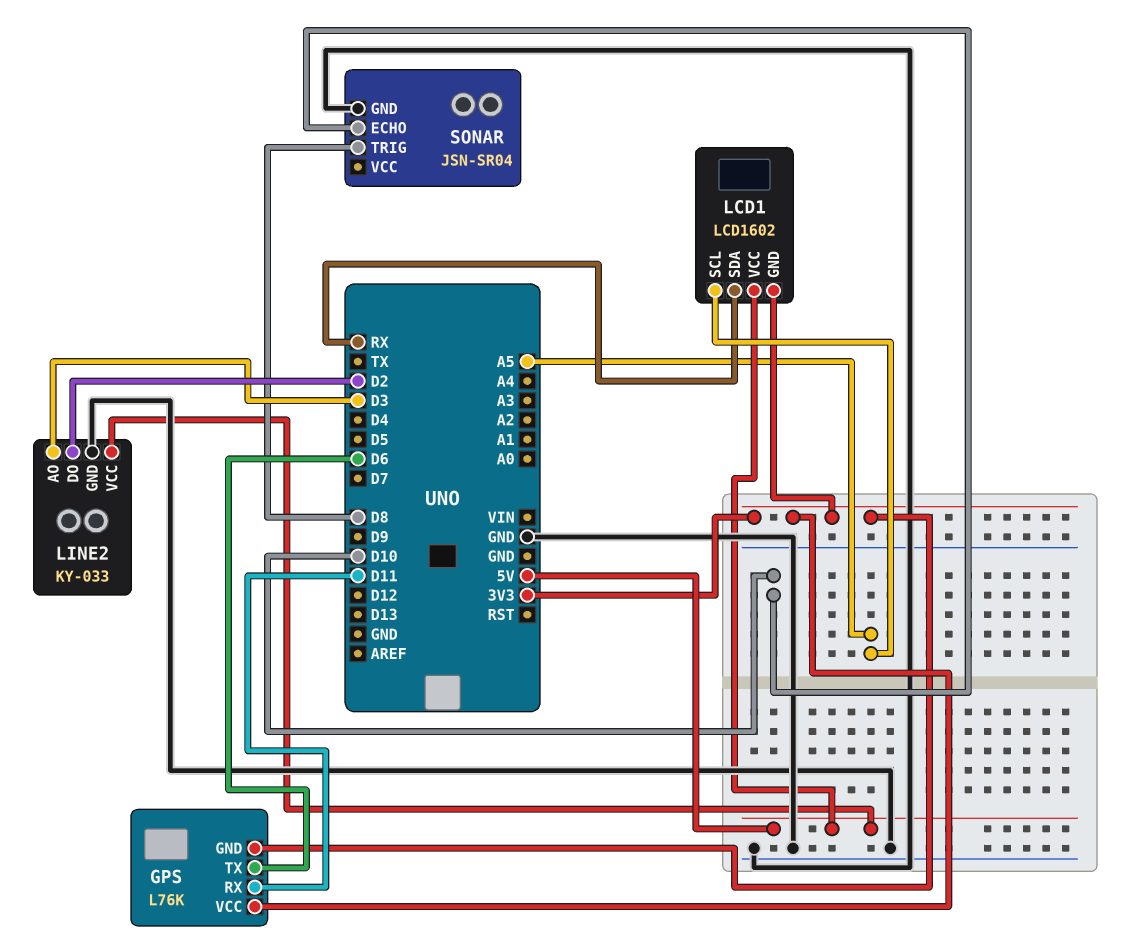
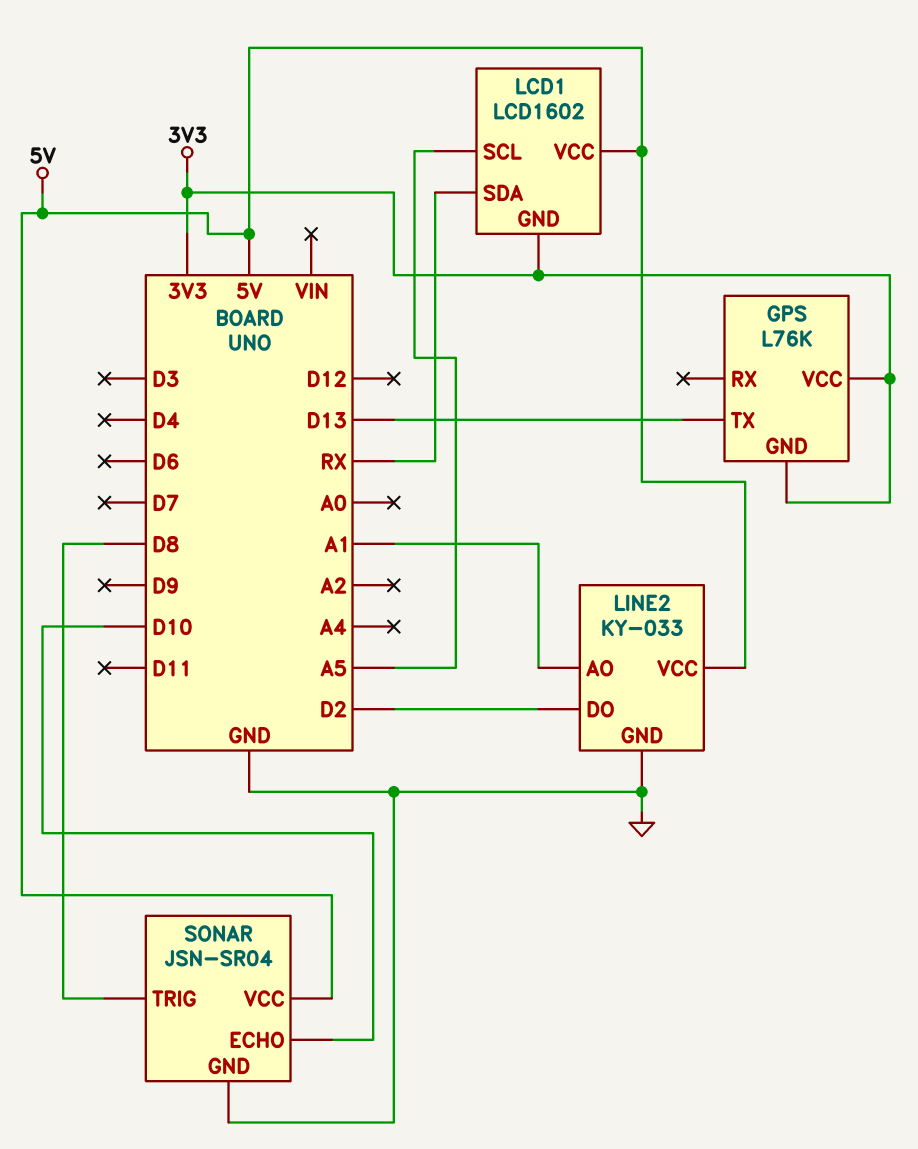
GPS pin RX: D11 -> none
GPS pin TX: D6 -> D13
LINE2 pin AO: D3 -> A1
SONAR pin VCC: none -> 5V

